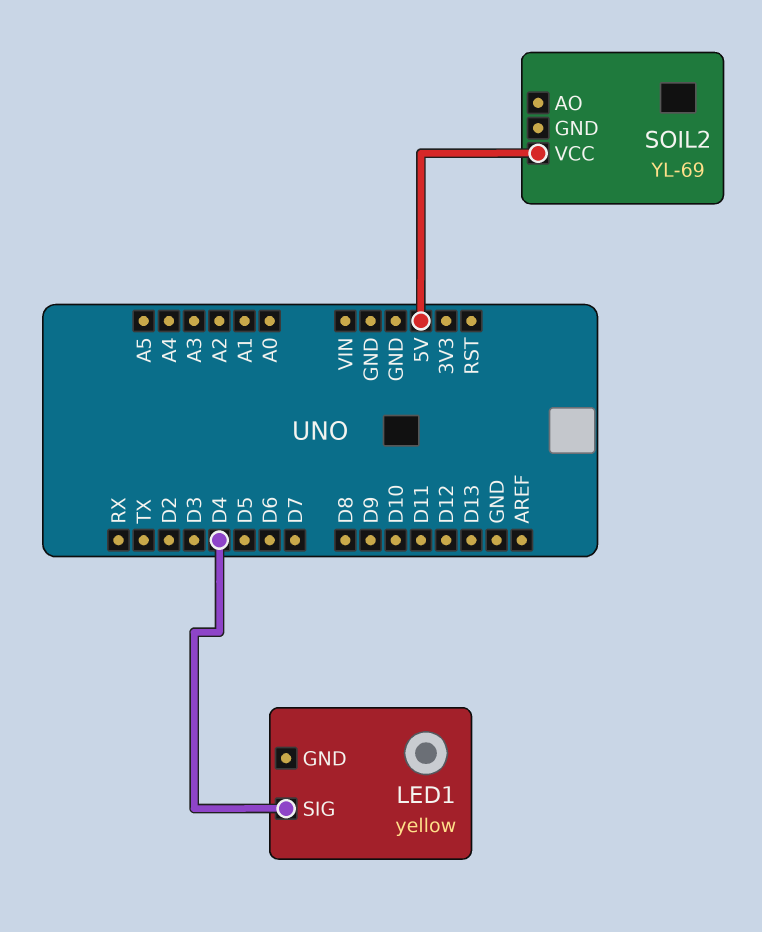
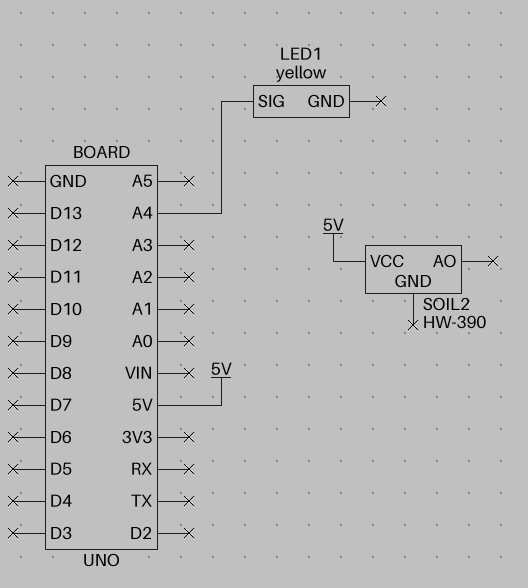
LED1 pin SIG: D4 -> A4
SOIL2: YL-69 -> HW-390

